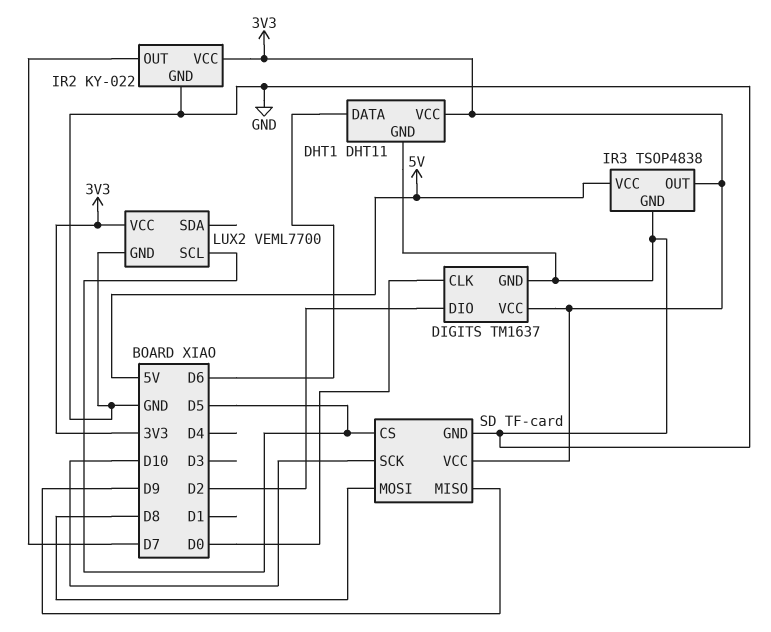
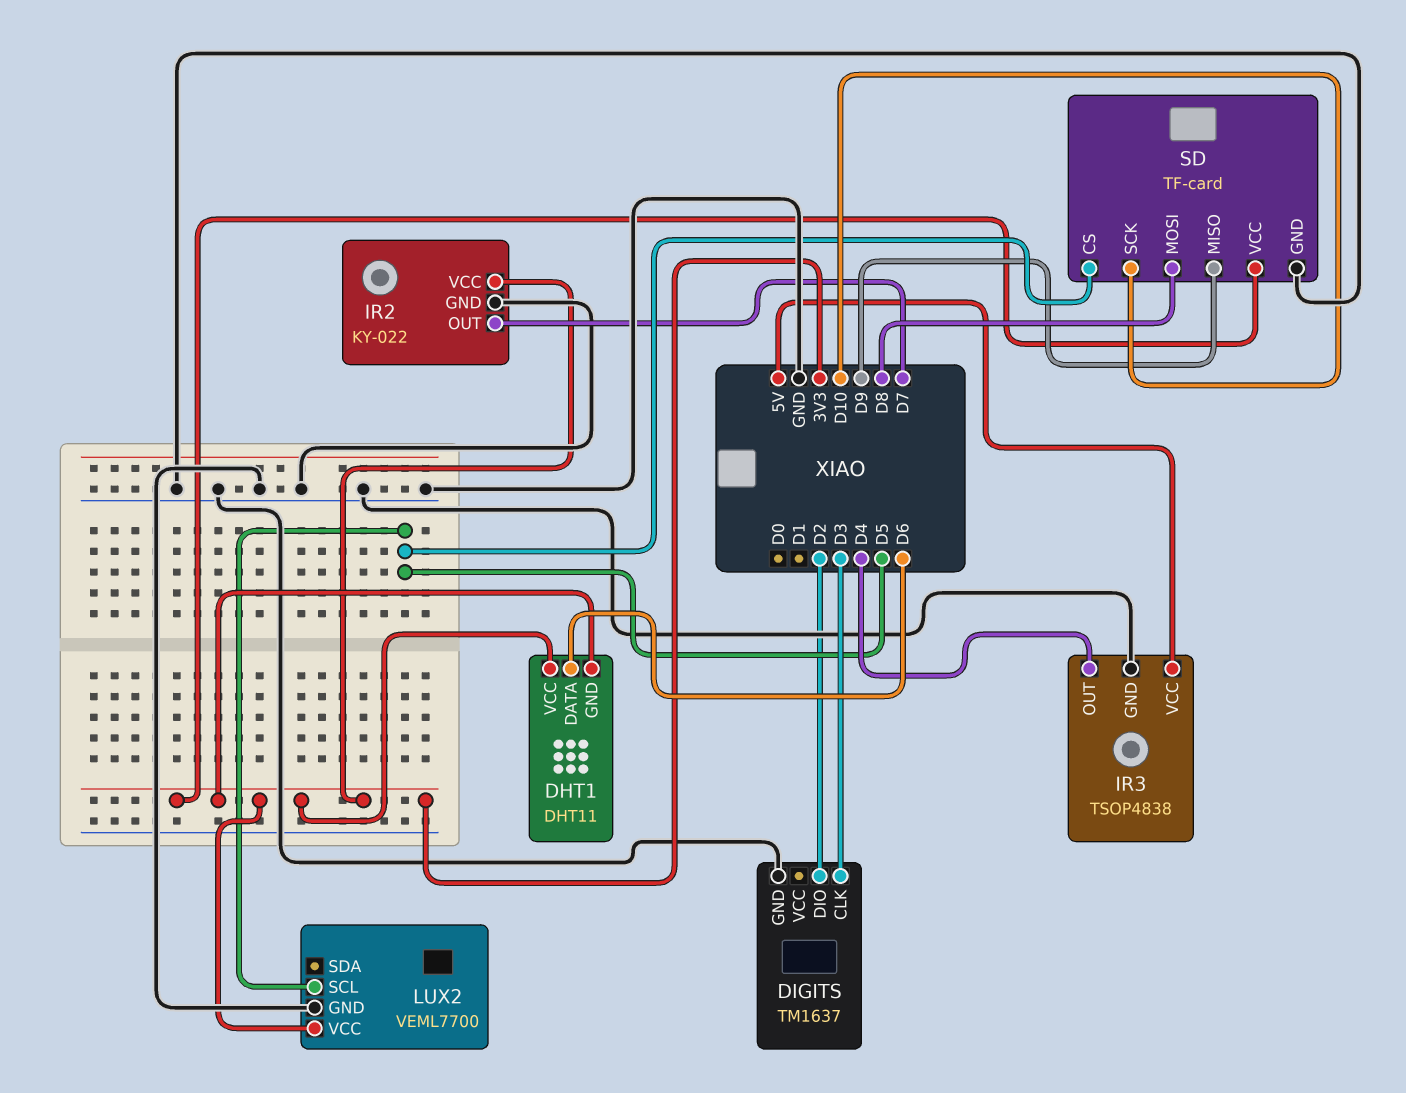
DHT1 pin GND: GND -> 3V3
DIGITS pin CLK: D0 -> D3
DIGITS pin VCC: 3V3 -> none
IR3 pin OUT: 3V3 -> D4

